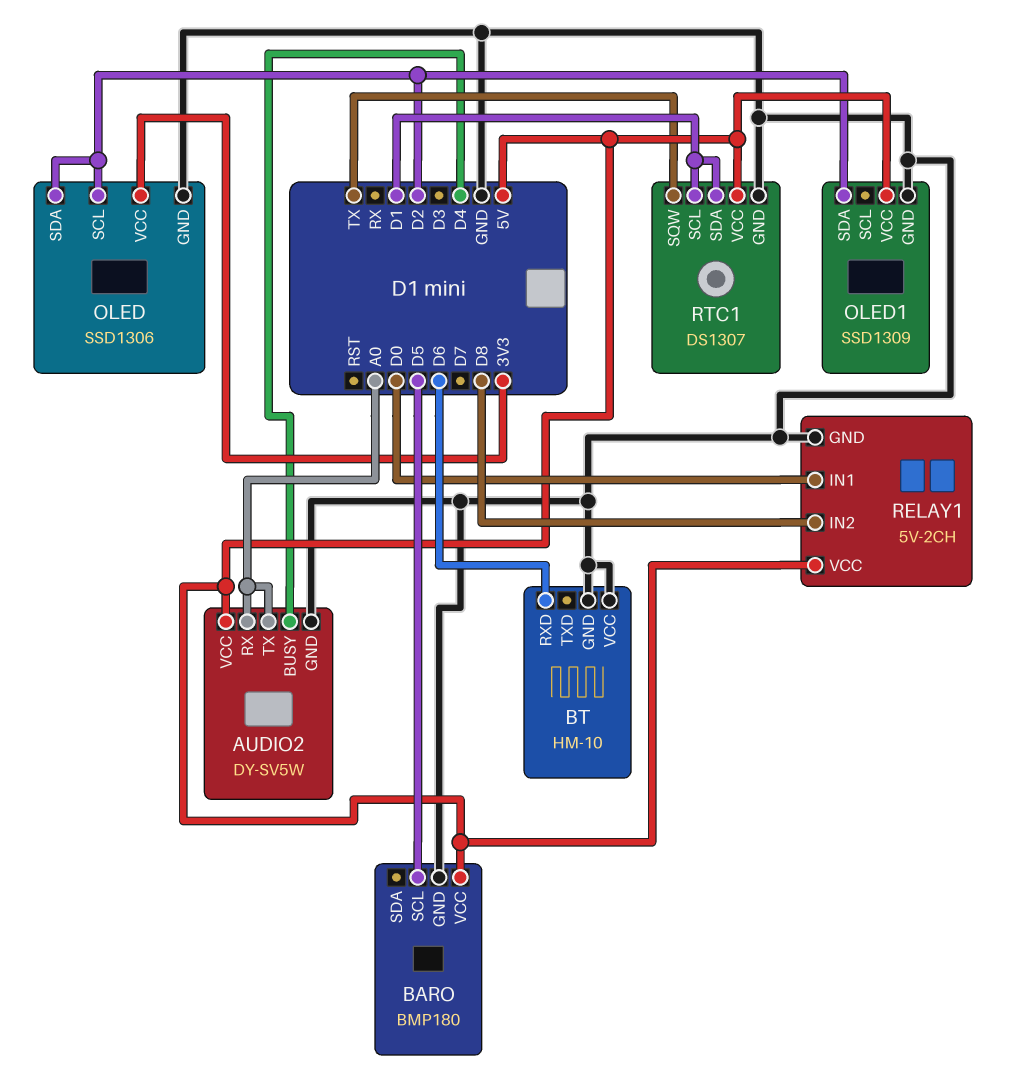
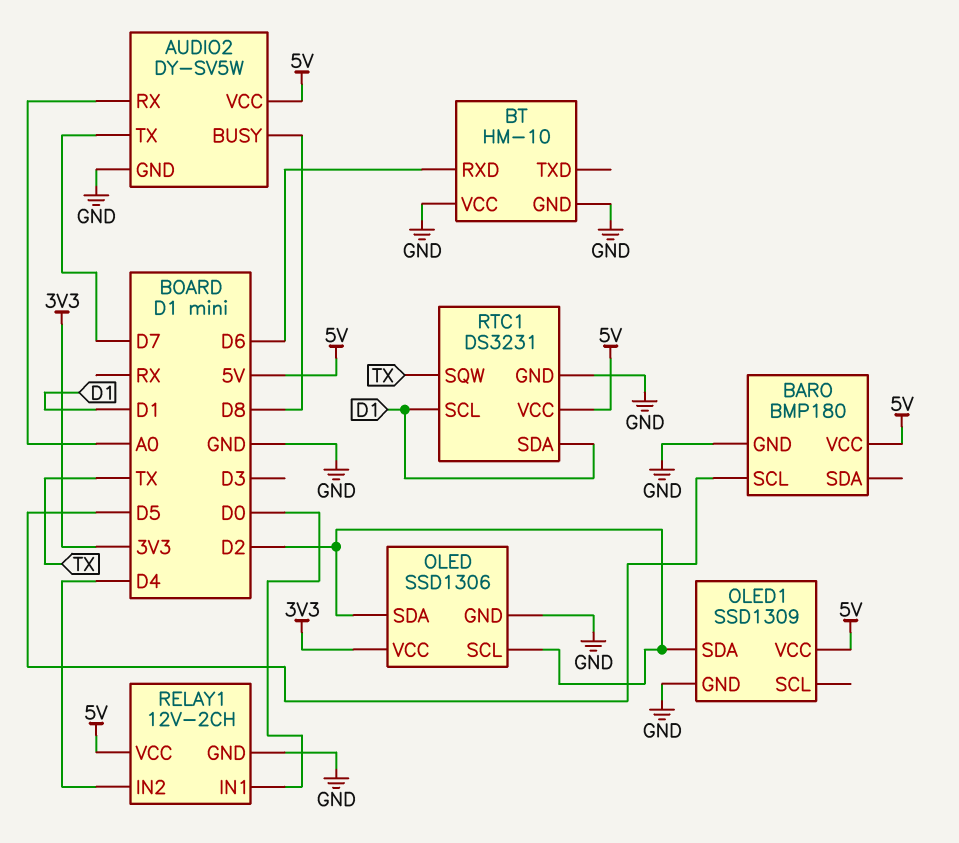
AUDIO2 pin BUSY: D4 -> D8
AUDIO2 pin TX: A0 -> D7
RELAY1: 5V-2CH -> 12V-2CH
RELAY1 pin IN2: D8 -> D4
RTC1: DS1307 -> DS3231

